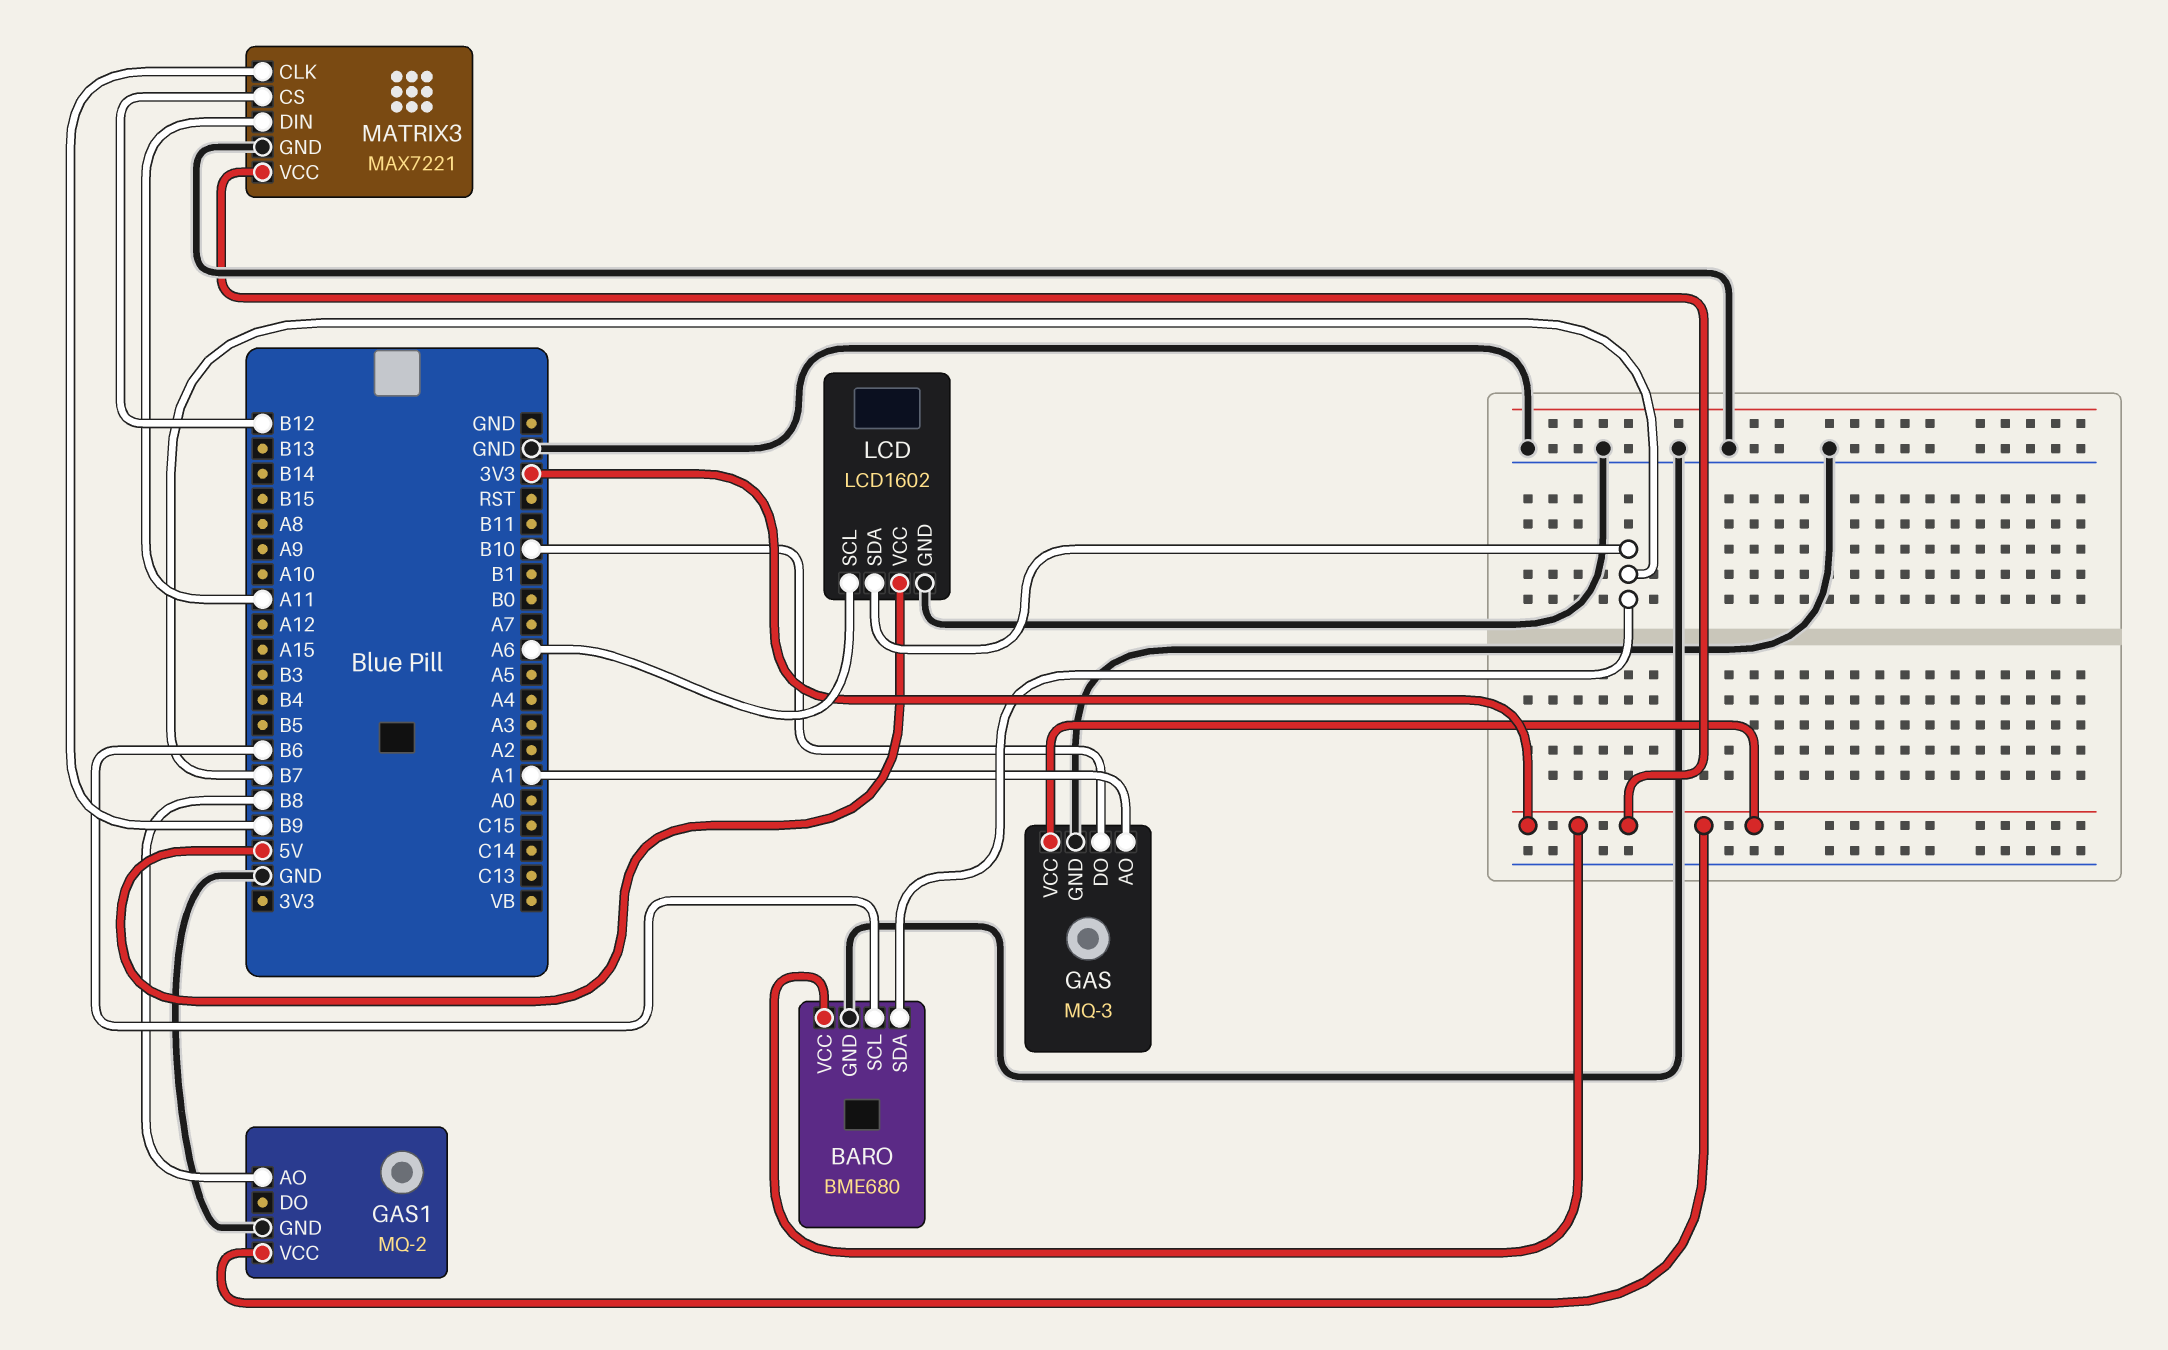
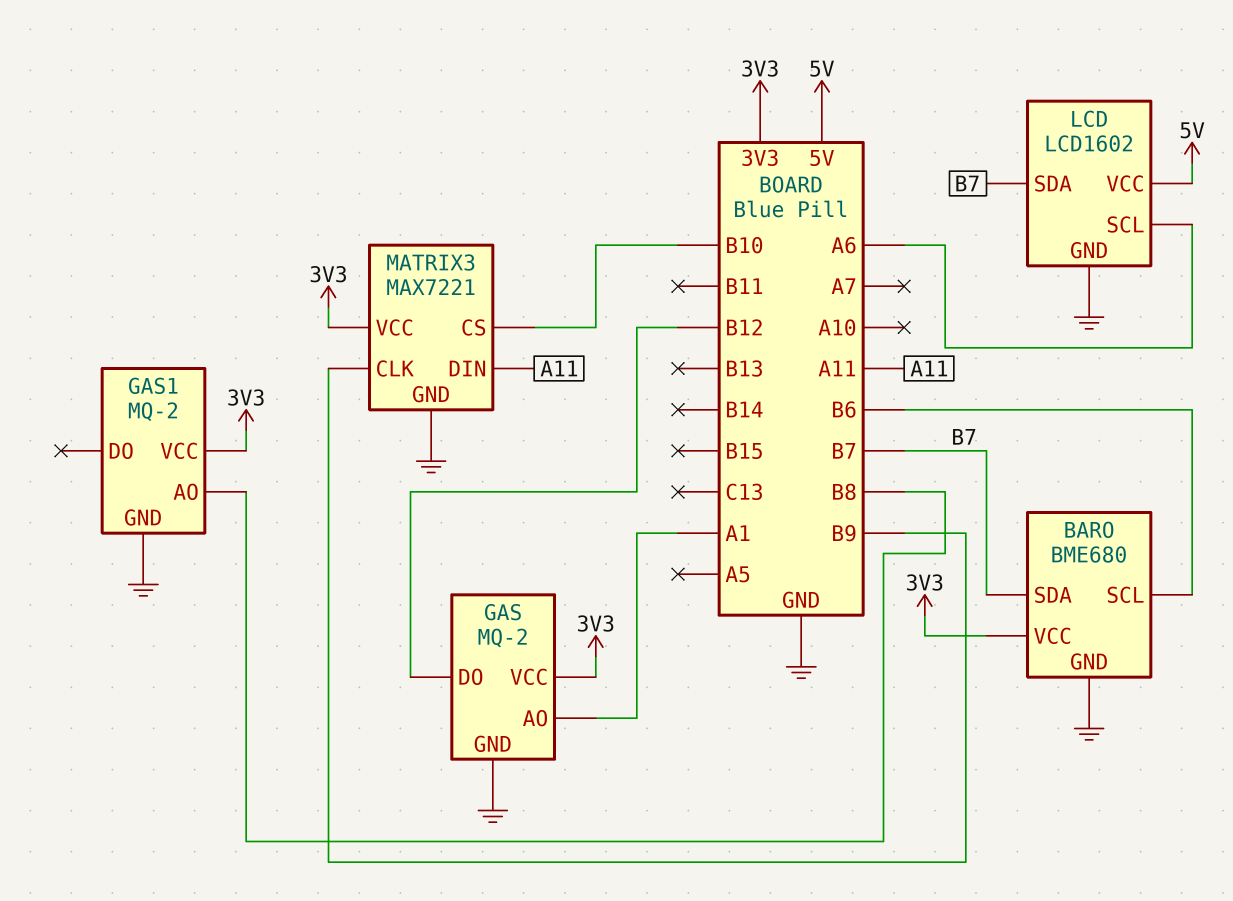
GAS: MQ-3 -> MQ-2
GAS pin DO: B10 -> B12
MATRIX3 pin CS: B12 -> B10

